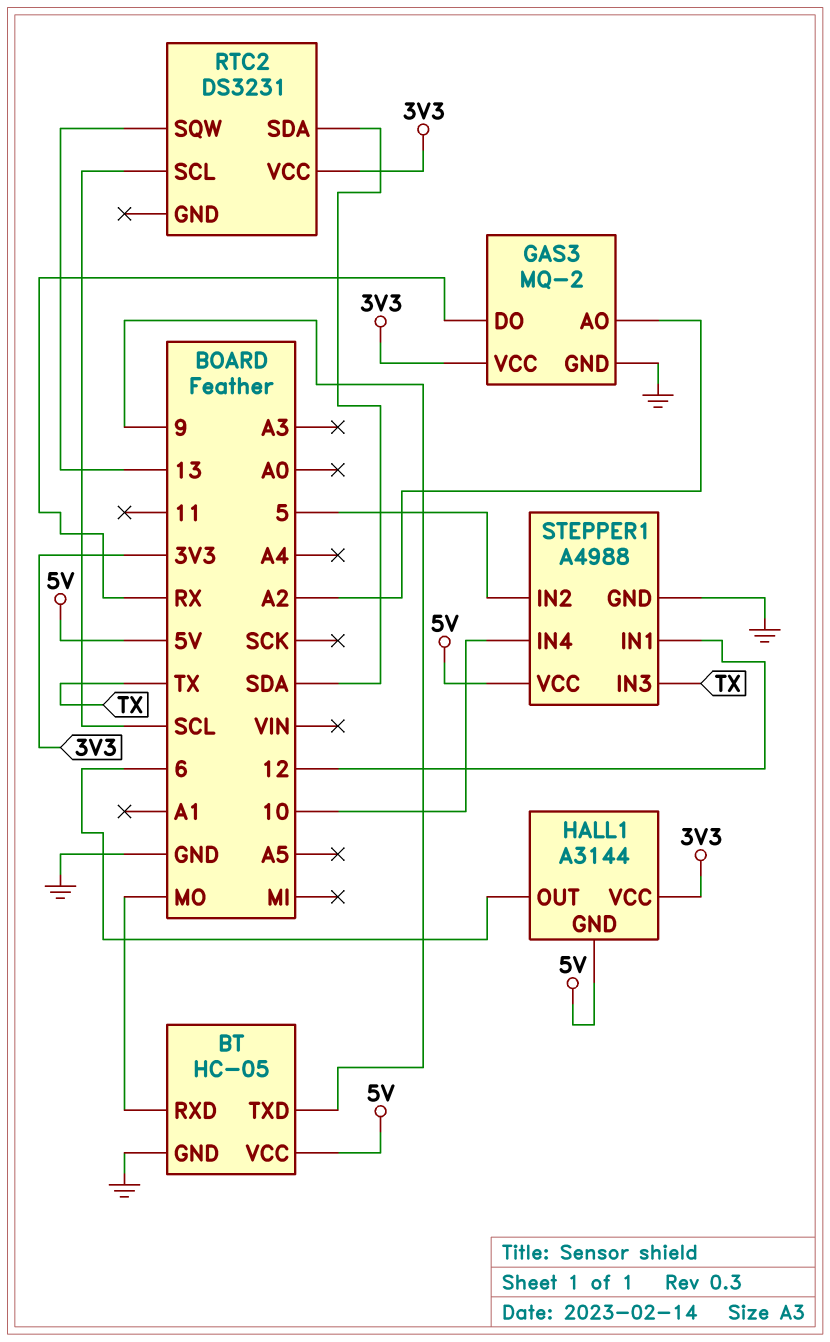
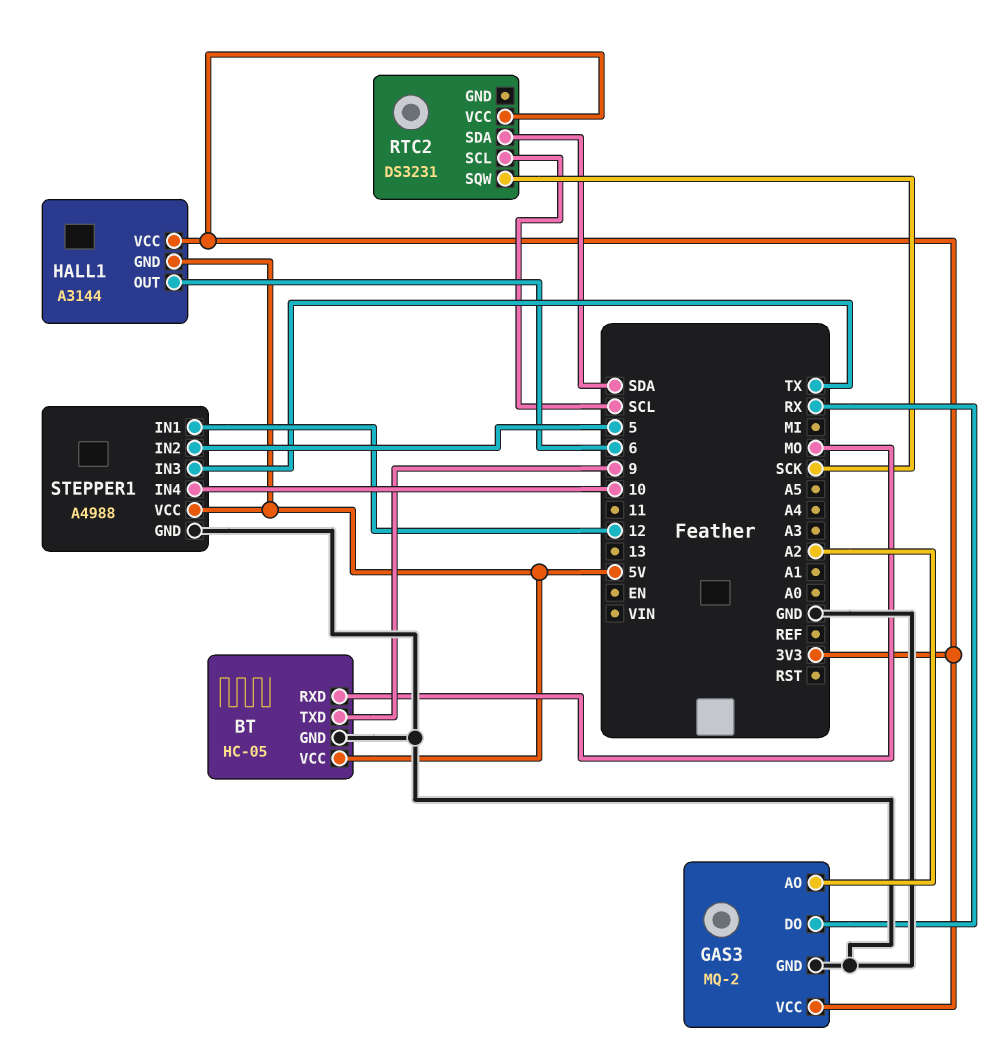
RTC2 pin SQW: 13 -> SCK

